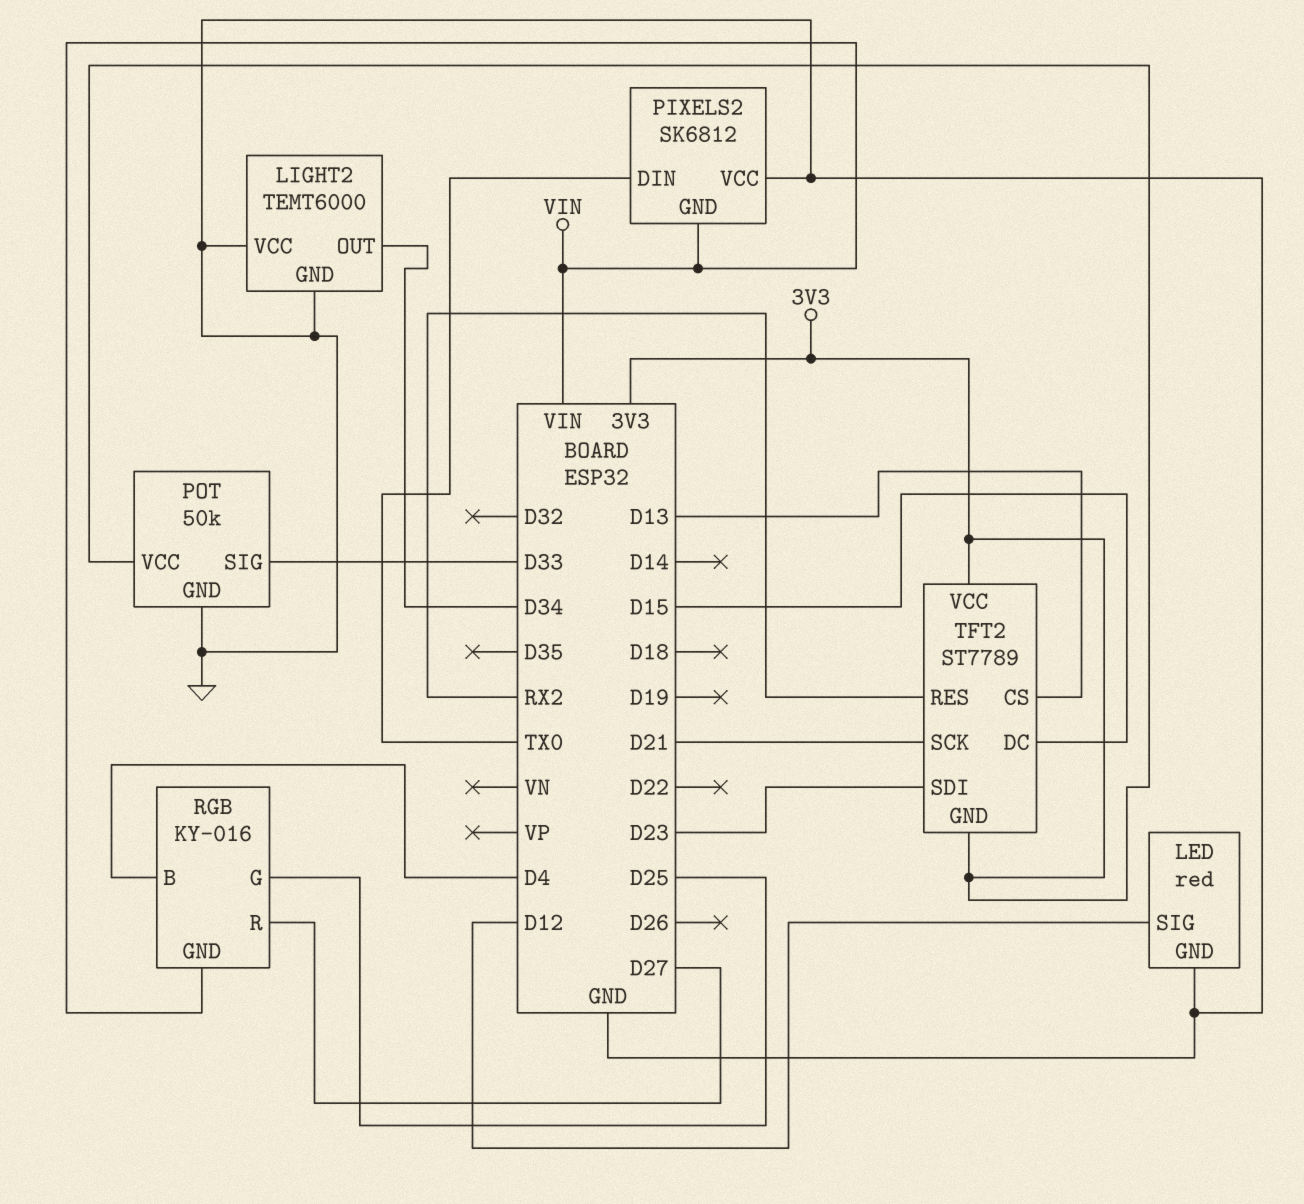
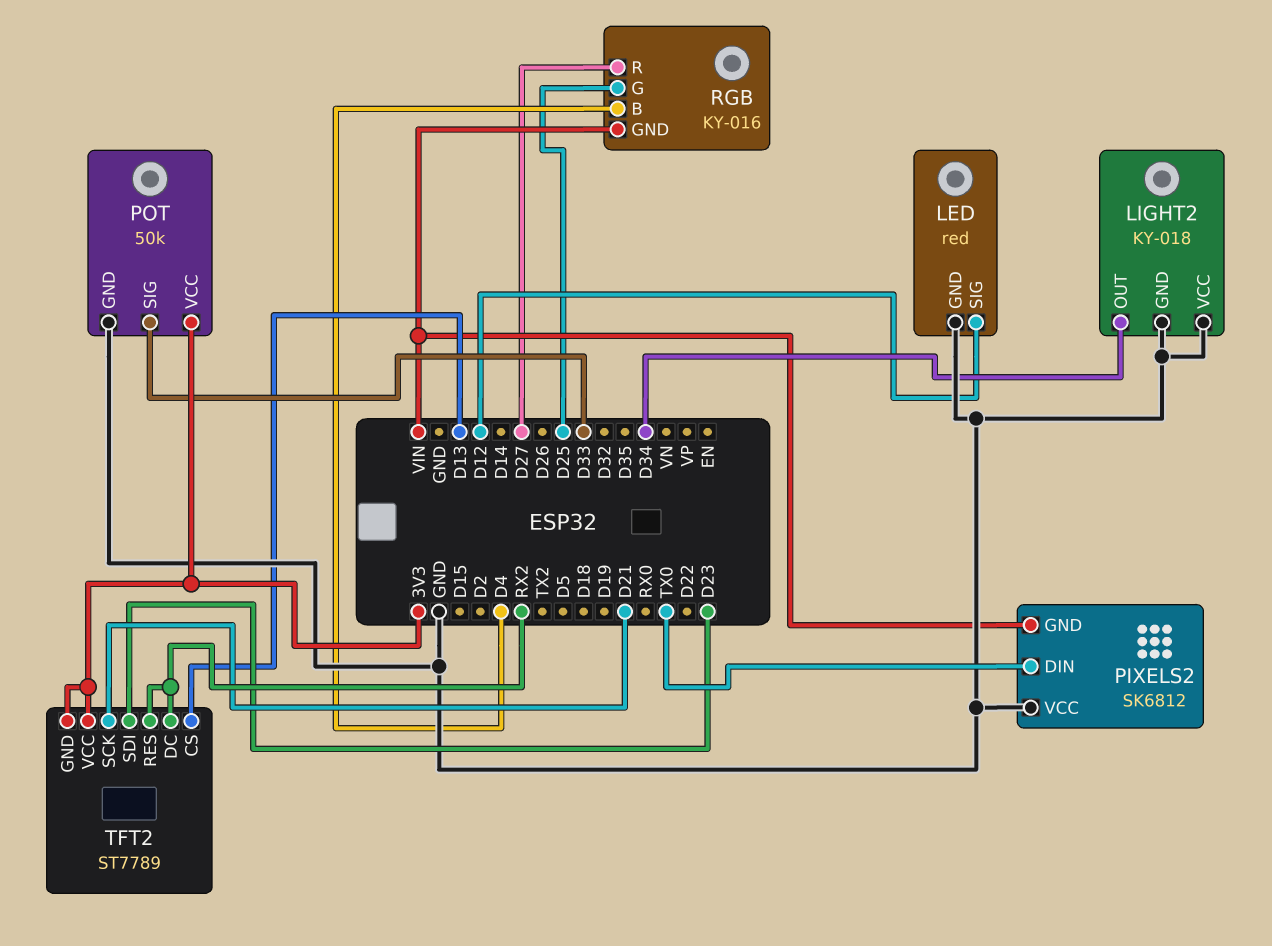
LIGHT2: TEMT6000 -> KY-018
TFT2 pin DC: D15 -> RX2

